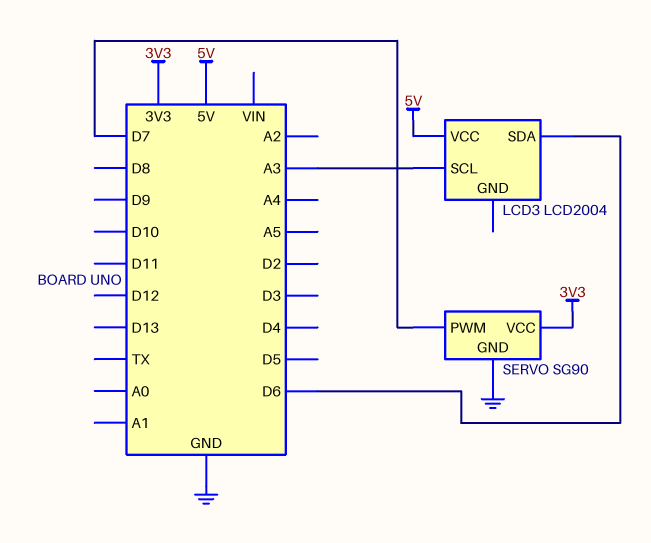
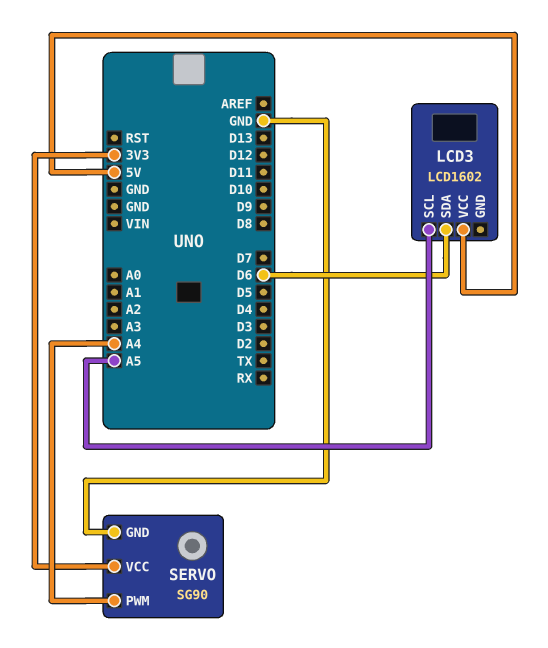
LCD3: LCD2004 -> LCD1602
LCD3 pin SCL: A3 -> A5
SERVO pin PWM: D7 -> A4

